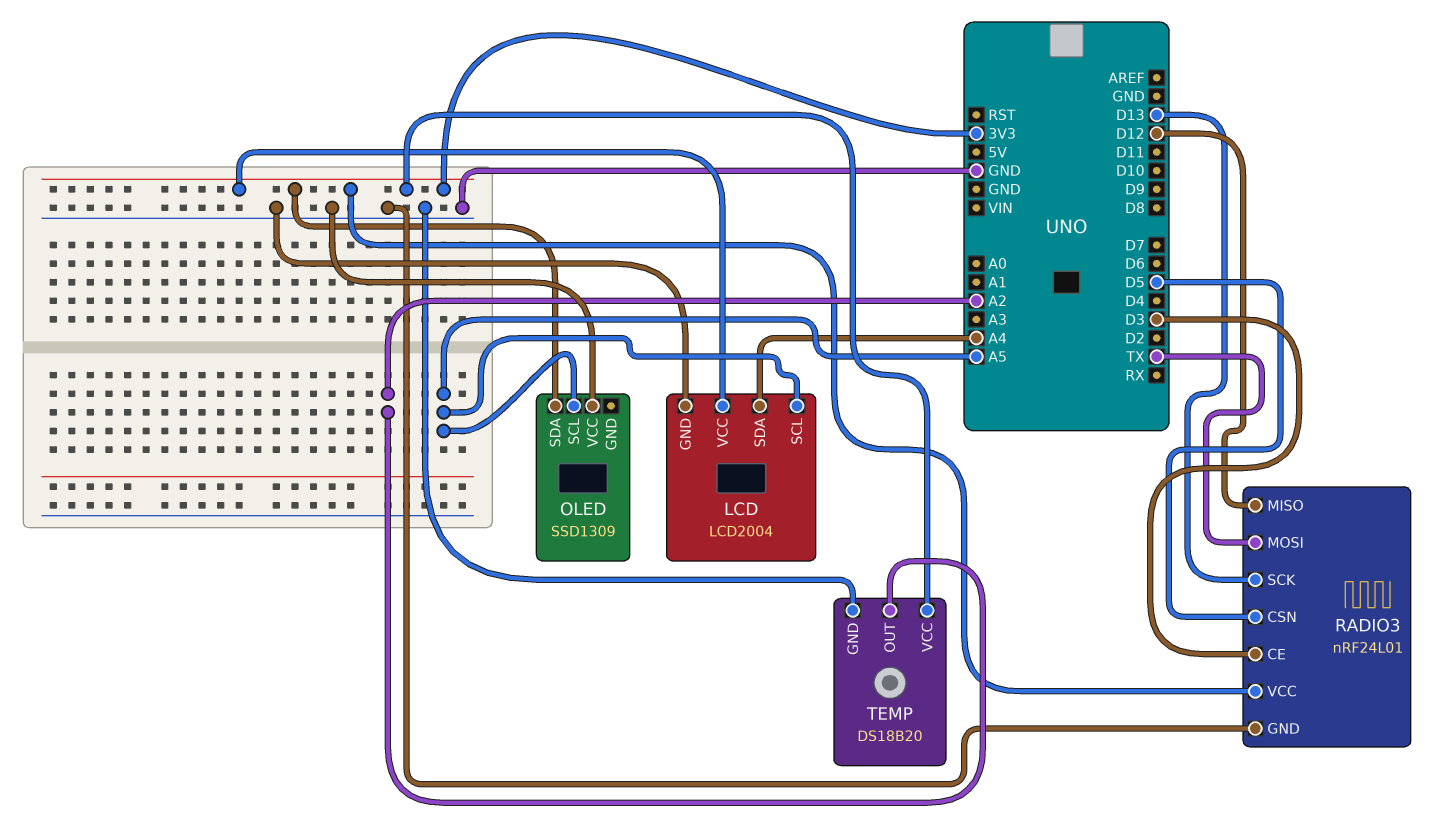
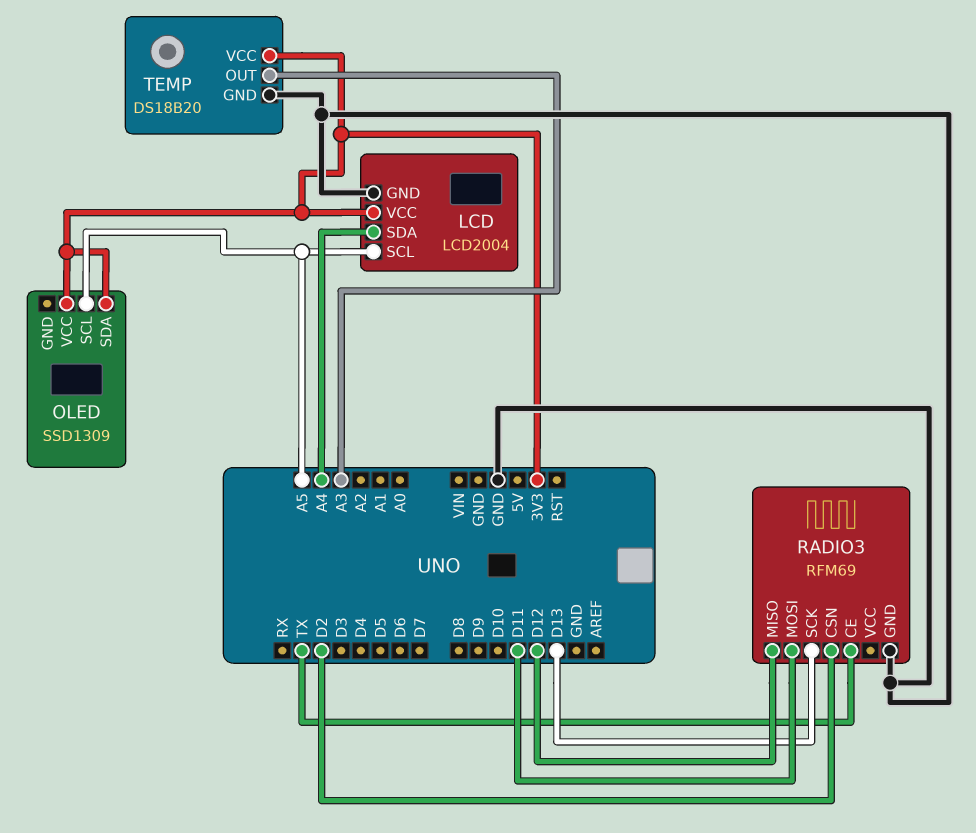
OLED pin VCC: GND -> 3V3
RADIO3: nRF24L01 -> RFM69
RADIO3 pin CE: D3 -> TX
RADIO3 pin CSN: D5 -> D2
RADIO3 pin MOSI: TX -> D11
RADIO3 pin VCC: 3V3 -> none
TEMP pin OUT: A2 -> A3

